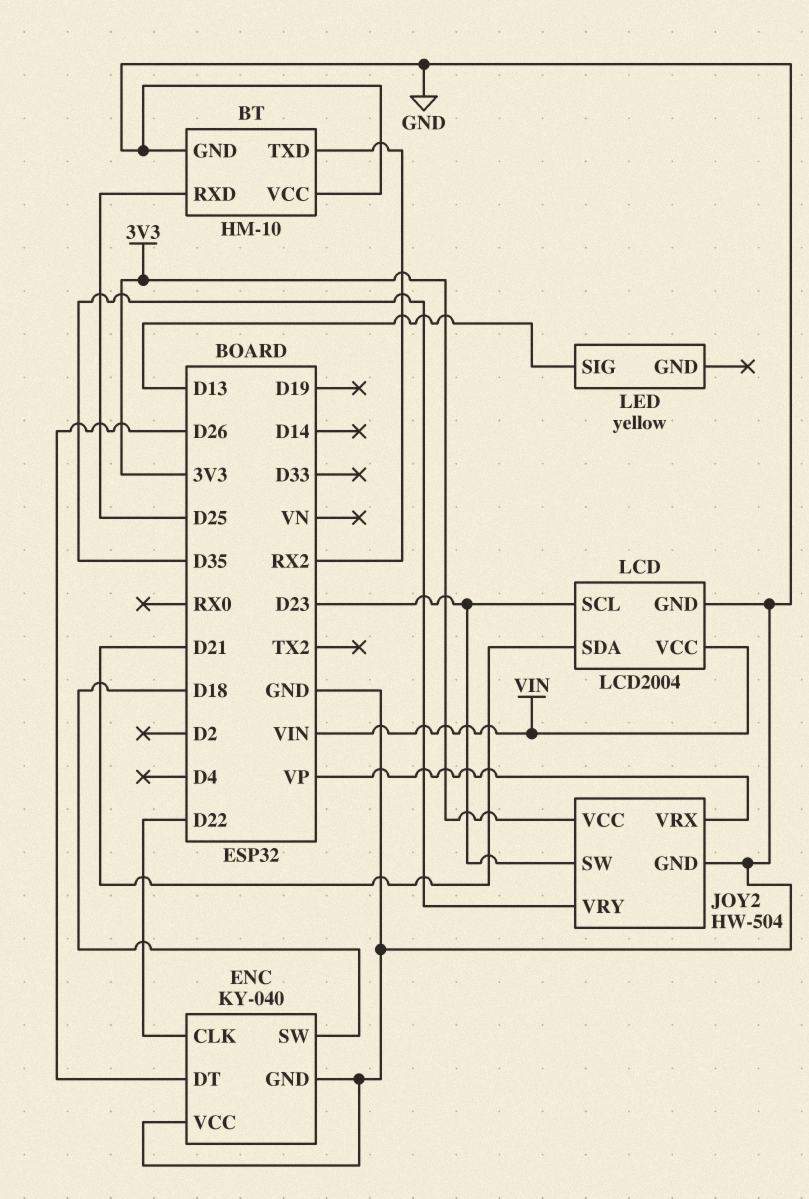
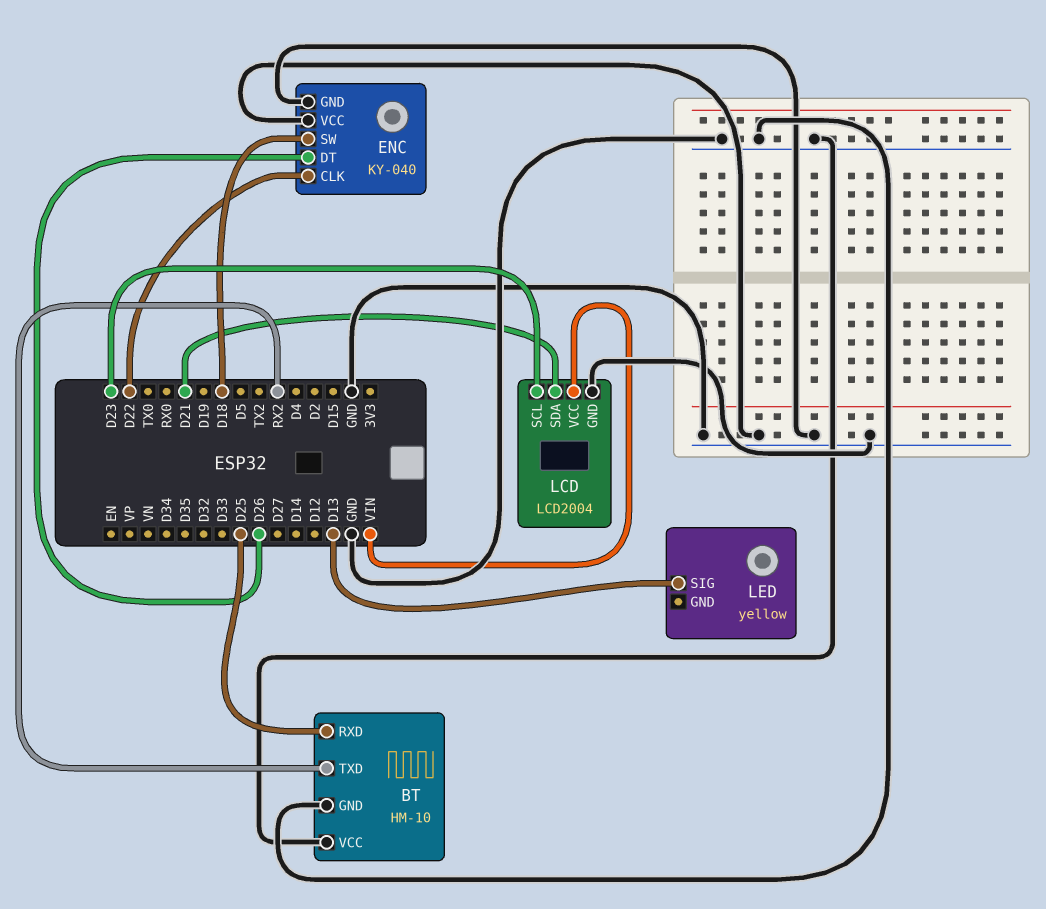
JOY2: HW-504 -> none
JOY2 pin GND: GND -> none
JOY2 pin SW: D23 -> none
JOY2 pin VCC: 3V3 -> none
JOY2 pin VRX: VP -> none
JOY2 pin VRY: D35 -> none

